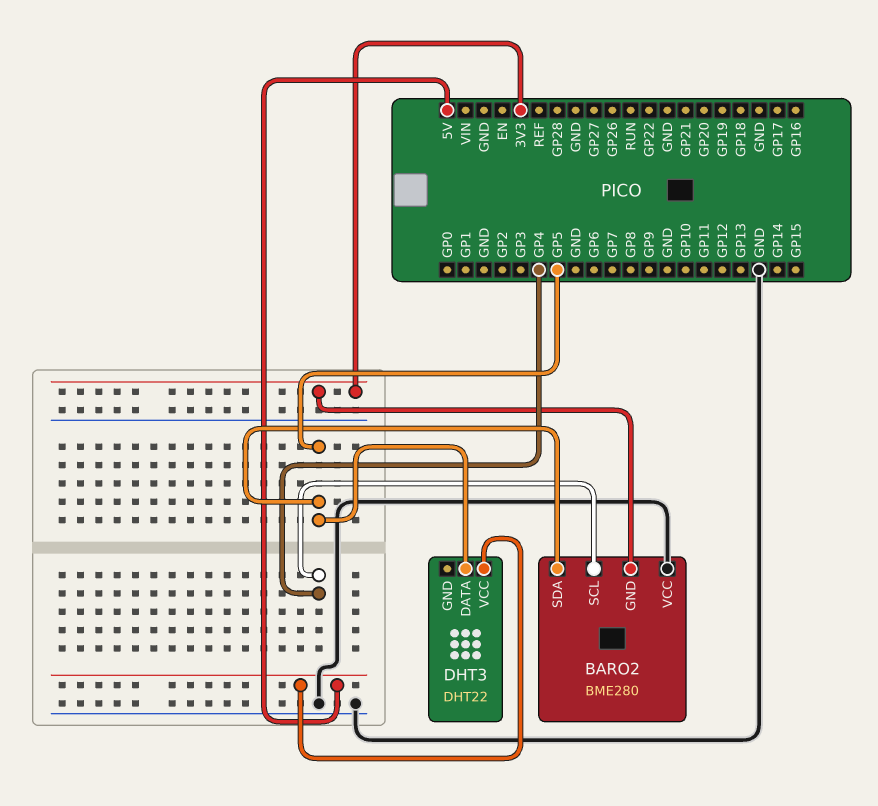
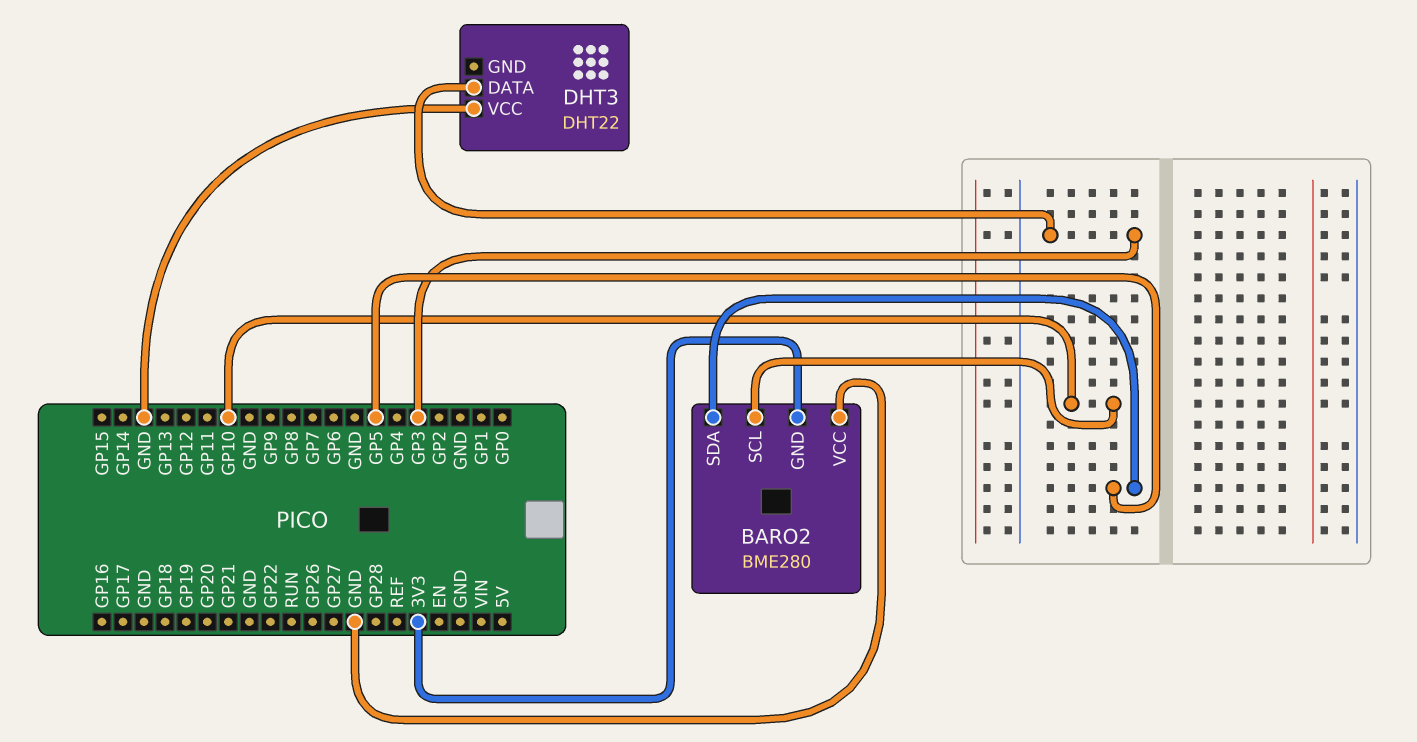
BARO2 pin SCL: GP4 -> GP10
DHT3 pin DATA: GP5 -> GP3
DHT3 pin VCC: 5V -> GND

